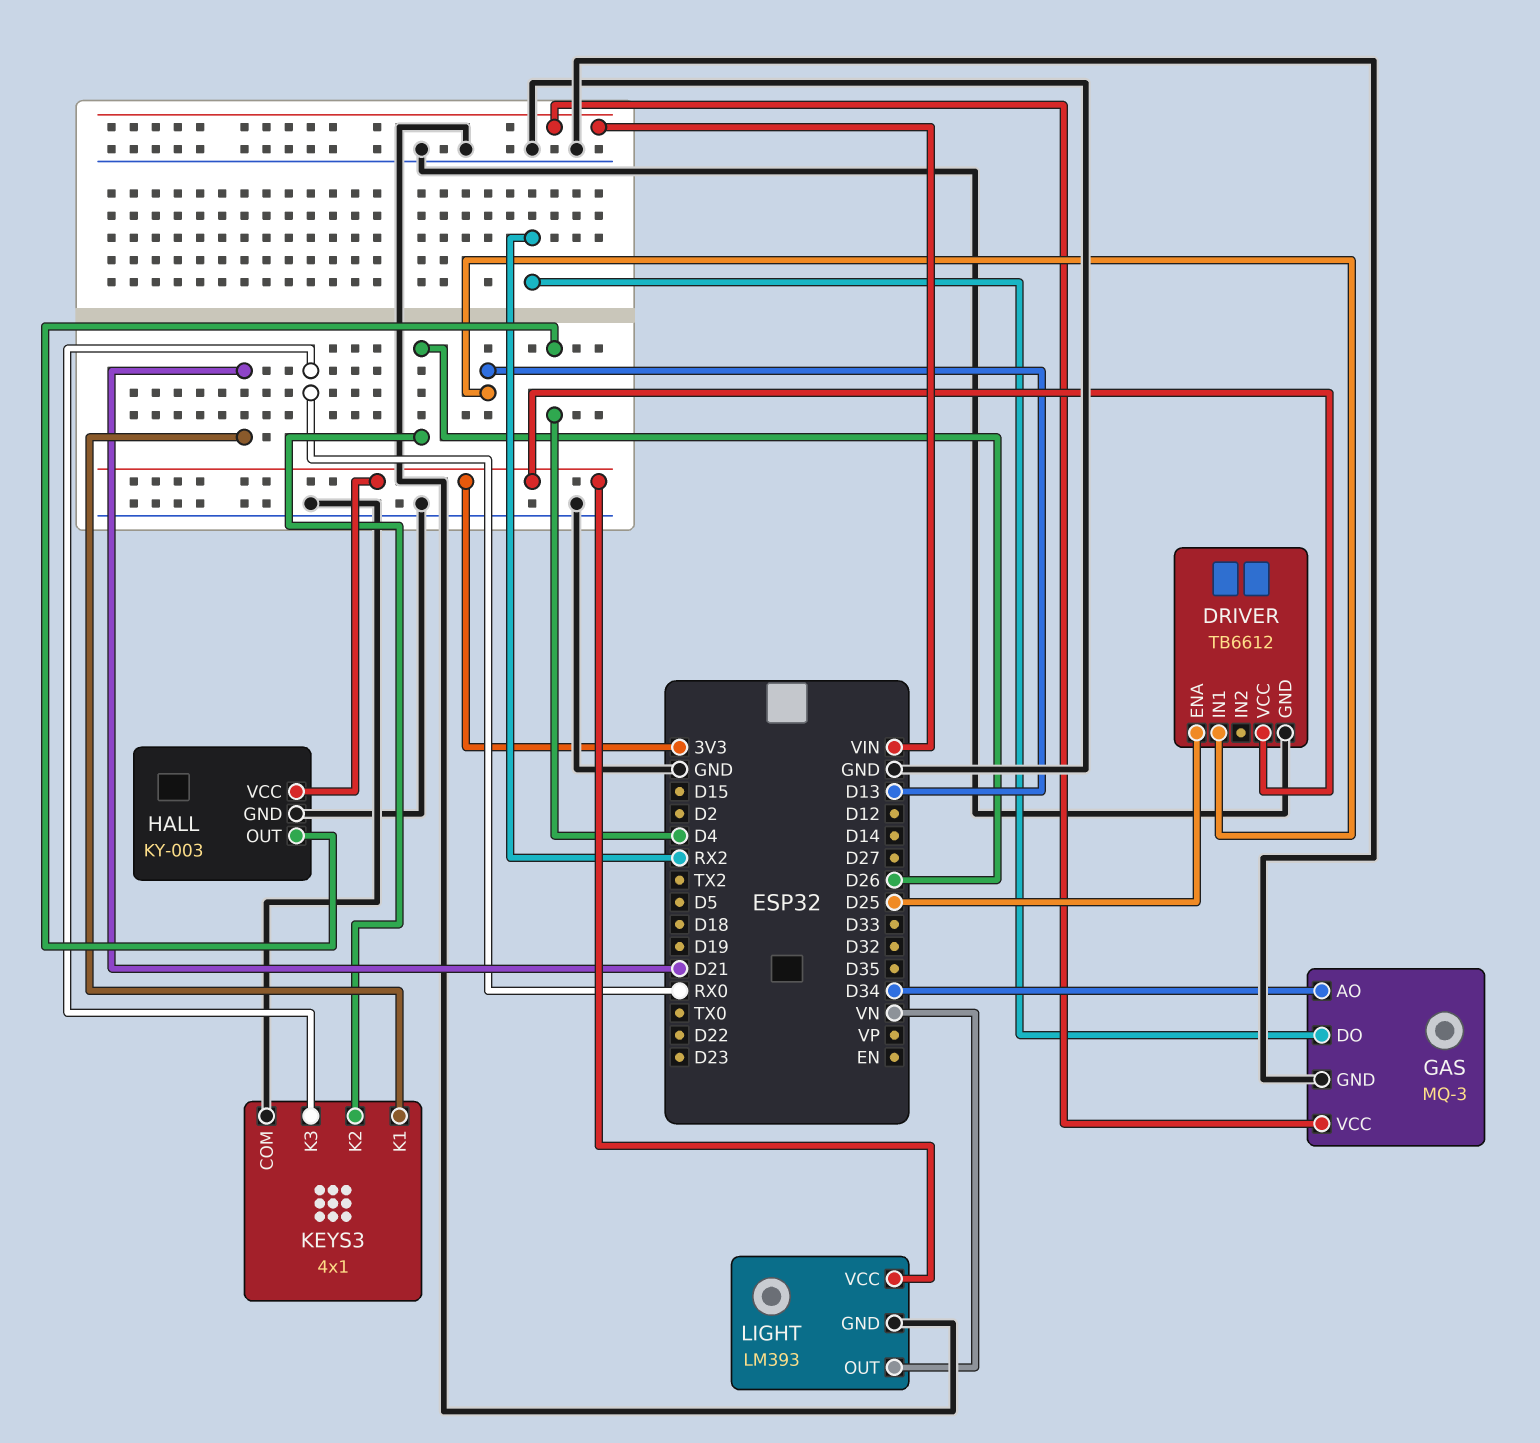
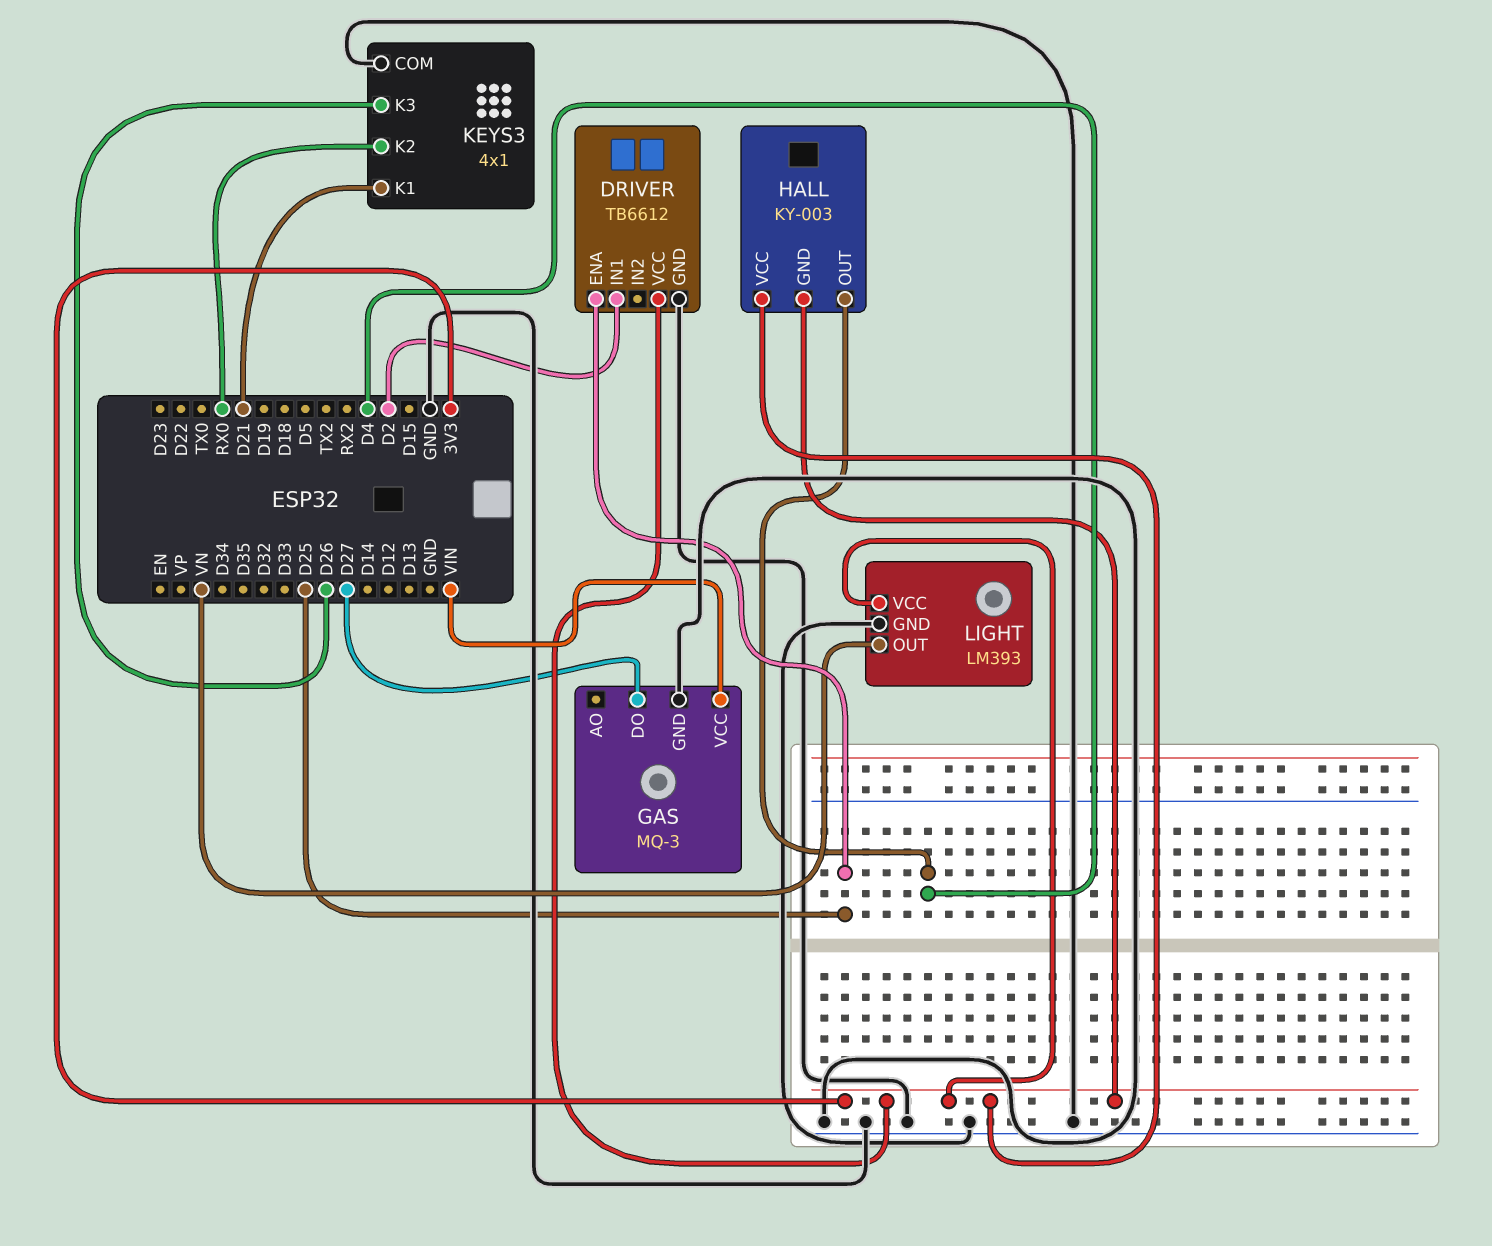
DRIVER pin IN1: D13 -> D2
GAS pin AO: D34 -> none
GAS pin DO: RX2 -> D27
HALL pin GND: GND -> 3V3
KEYS3 pin K2: D26 -> RX0
KEYS3 pin K3: RX0 -> D26

